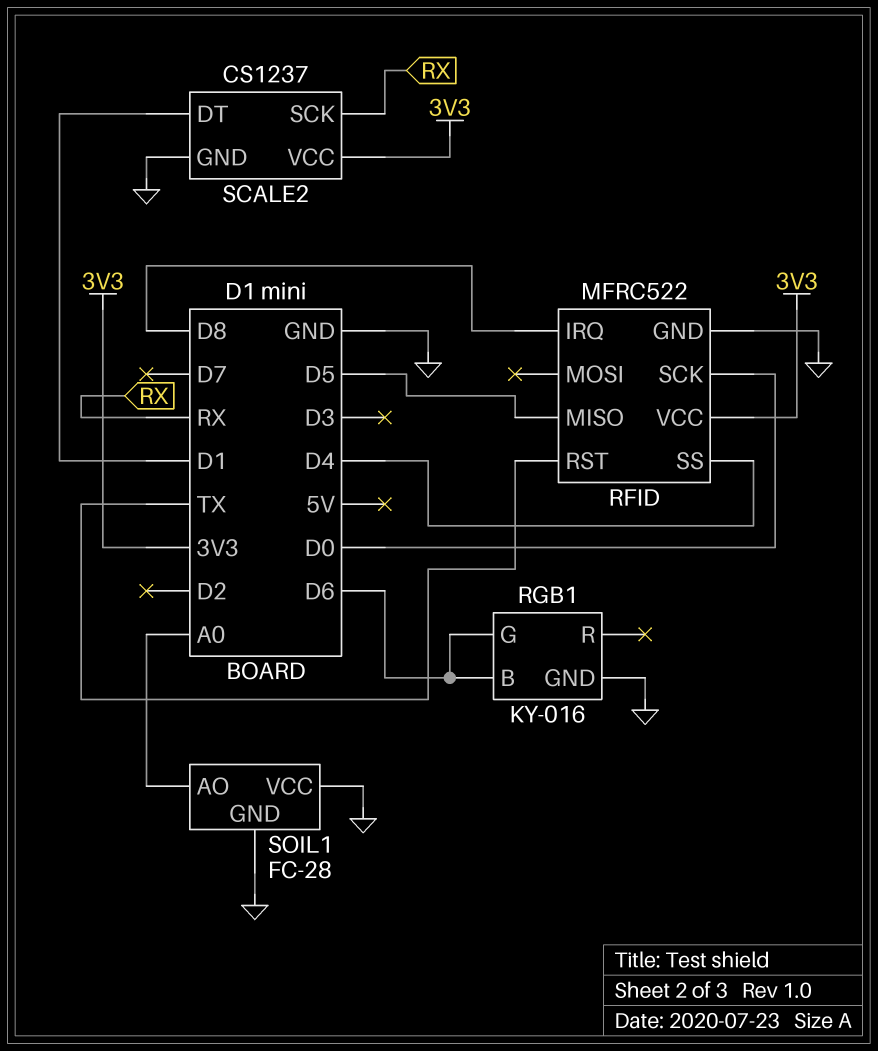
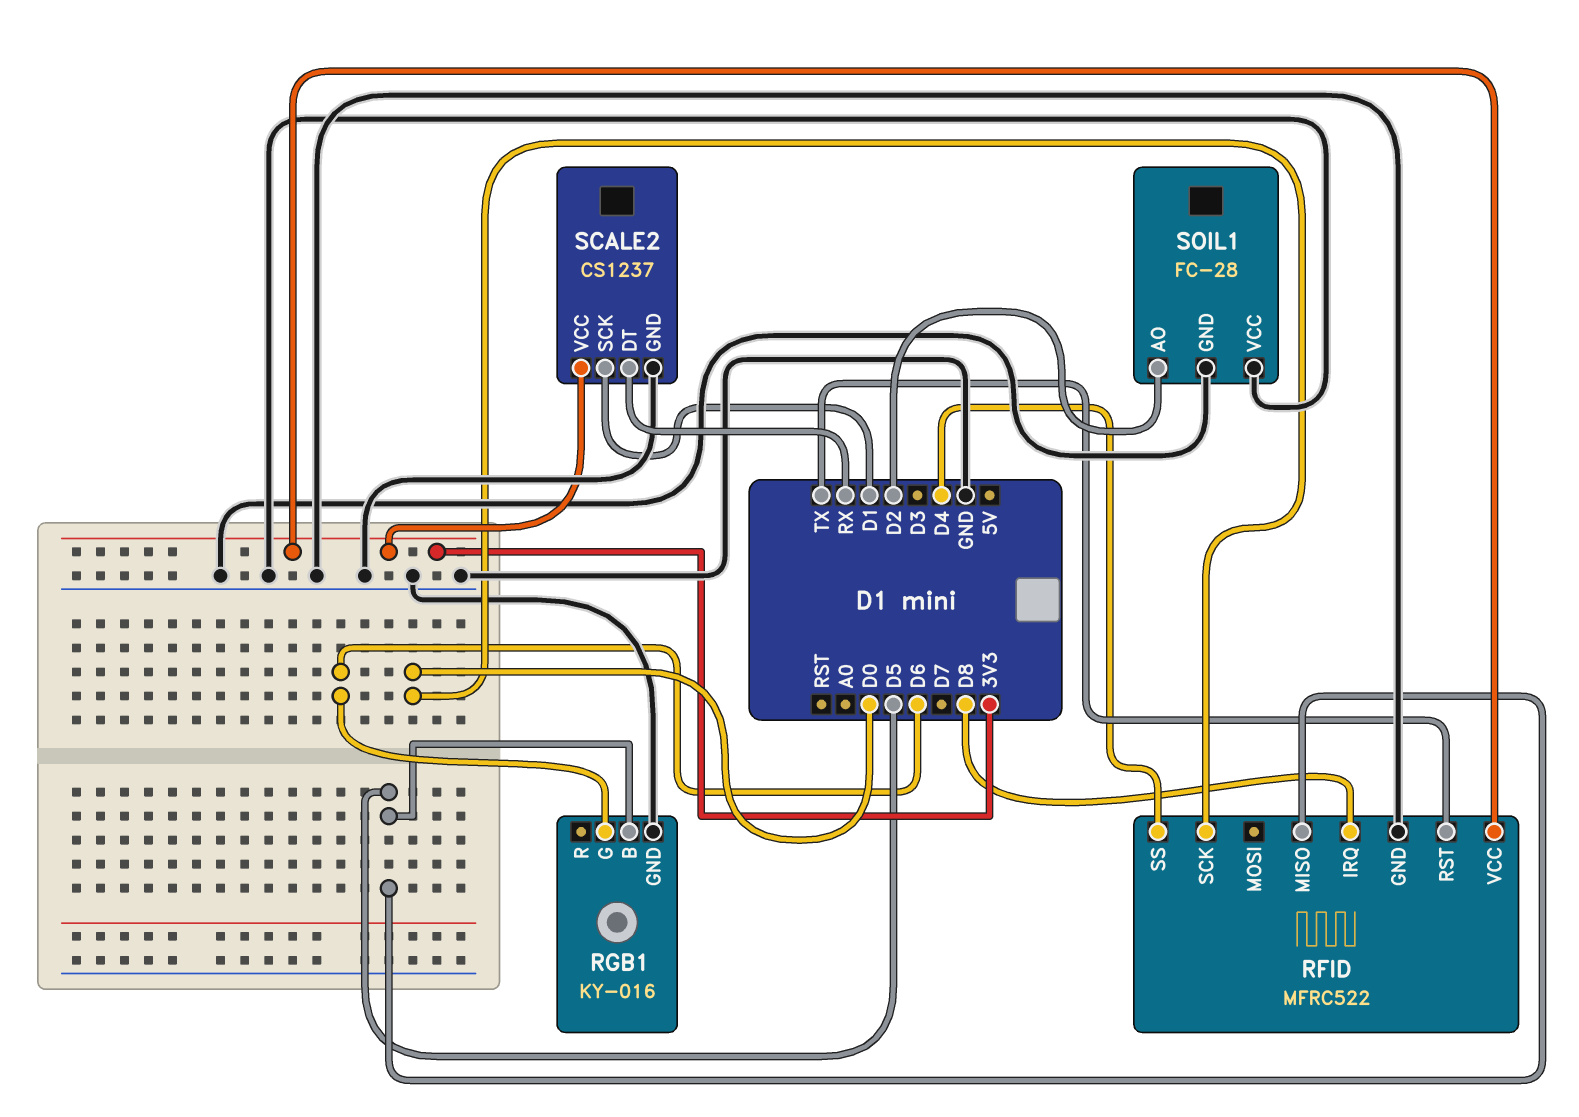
RGB1 pin B: D6 -> D5
SCALE2 pin DT: D1 -> RX
SCALE2 pin SCK: RX -> D1
SOIL1 pin AO: A0 -> D2

